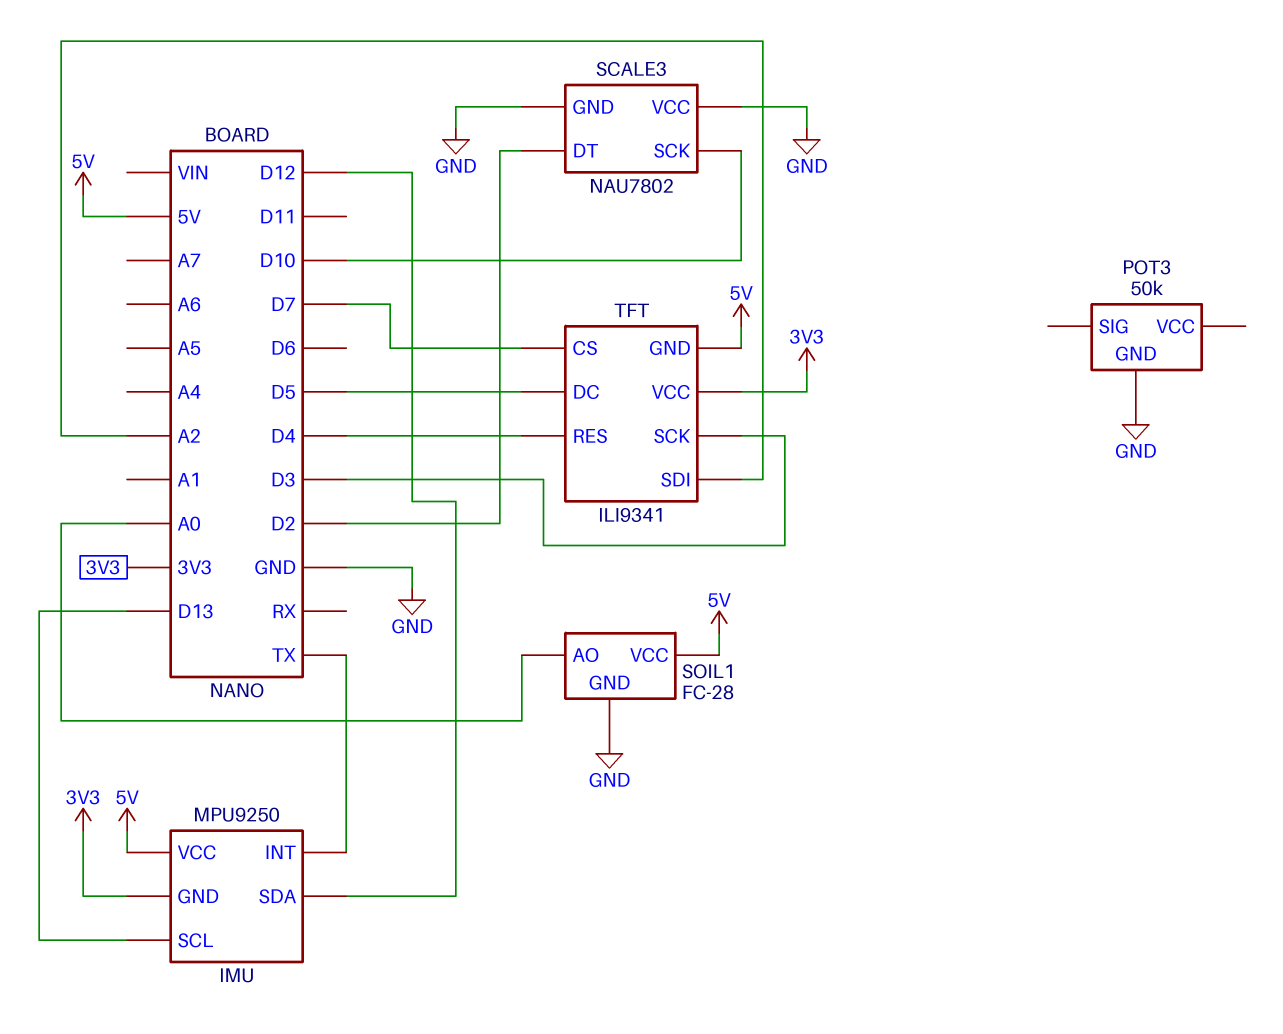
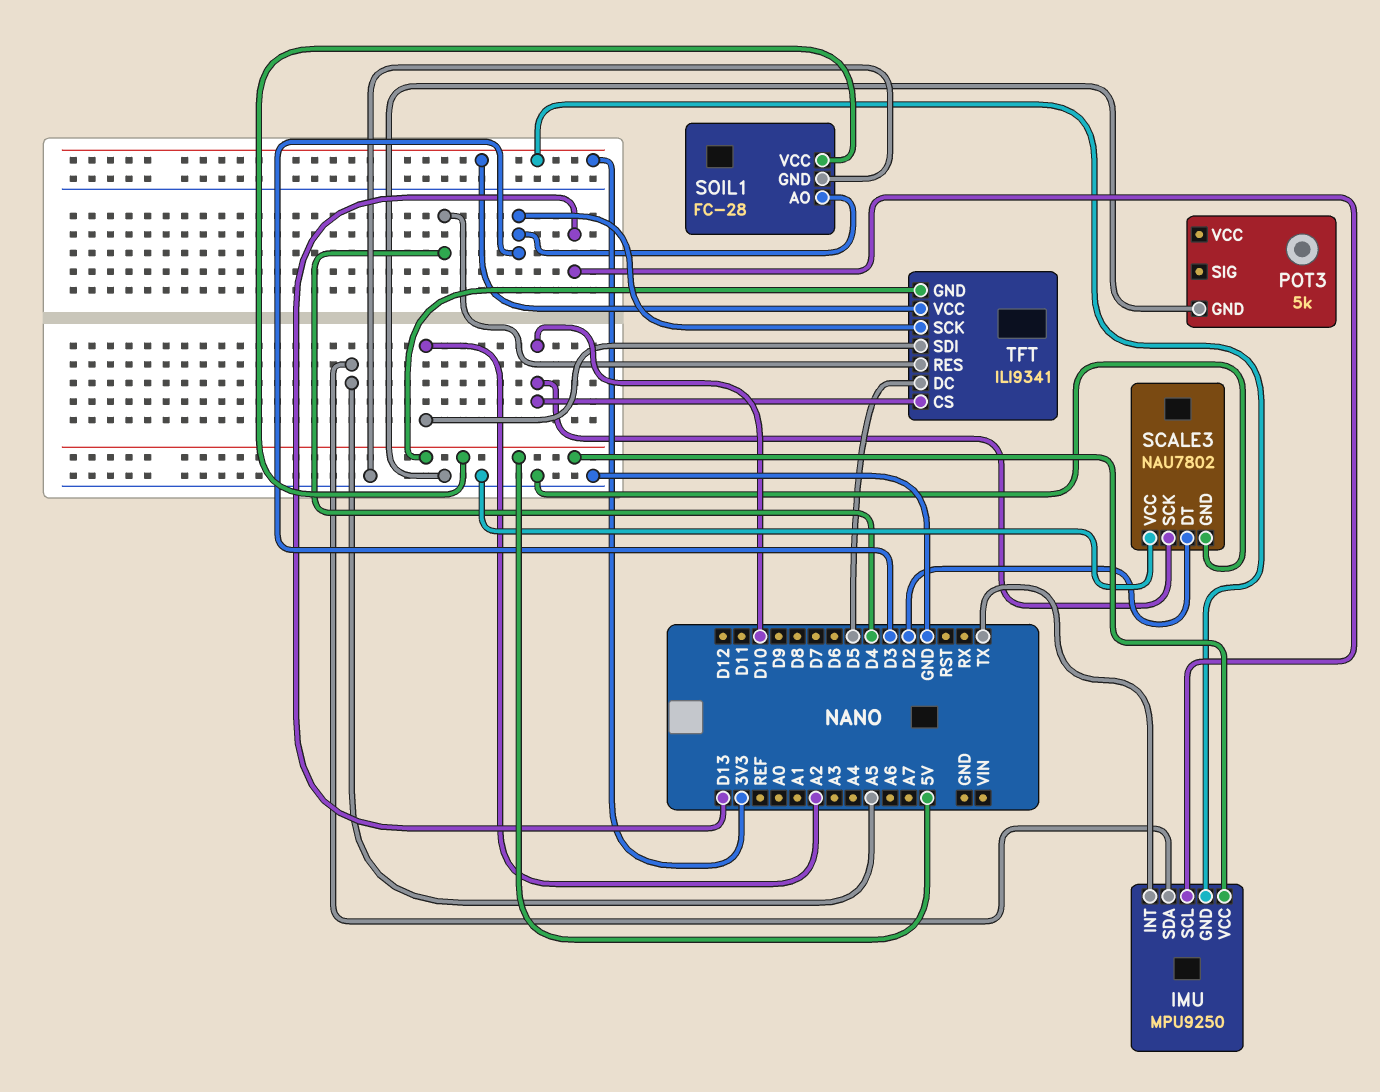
IMU pin SDA: D12 -> A5
POT3: 50k -> 5k
SOIL1 pin AO: A0 -> D3
TFT pin CS: D7 -> D10

